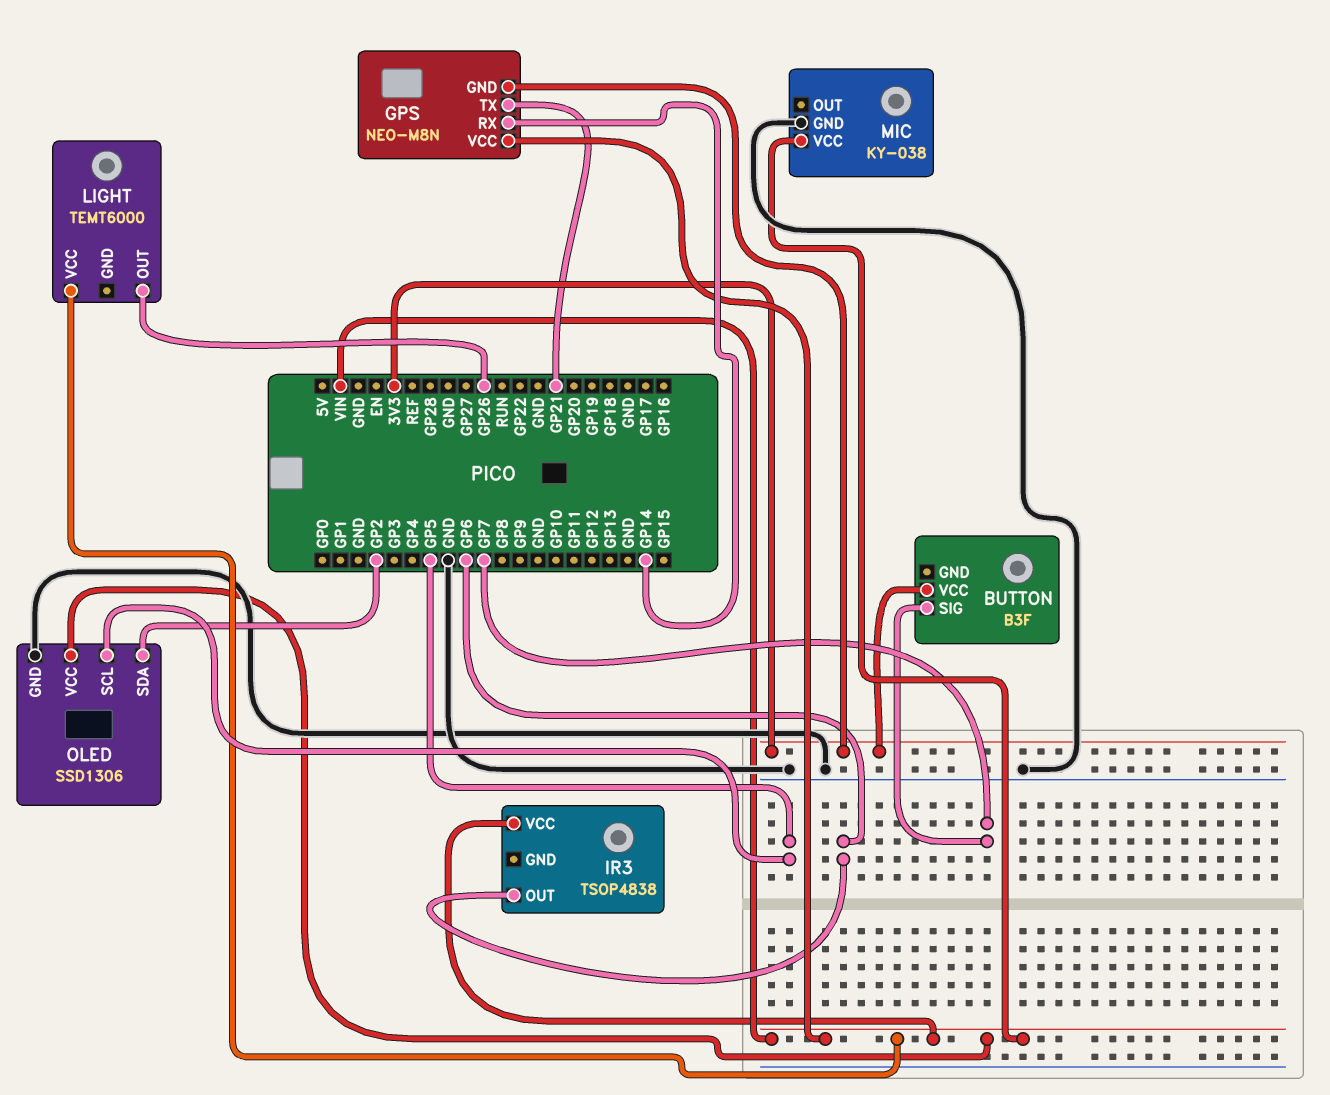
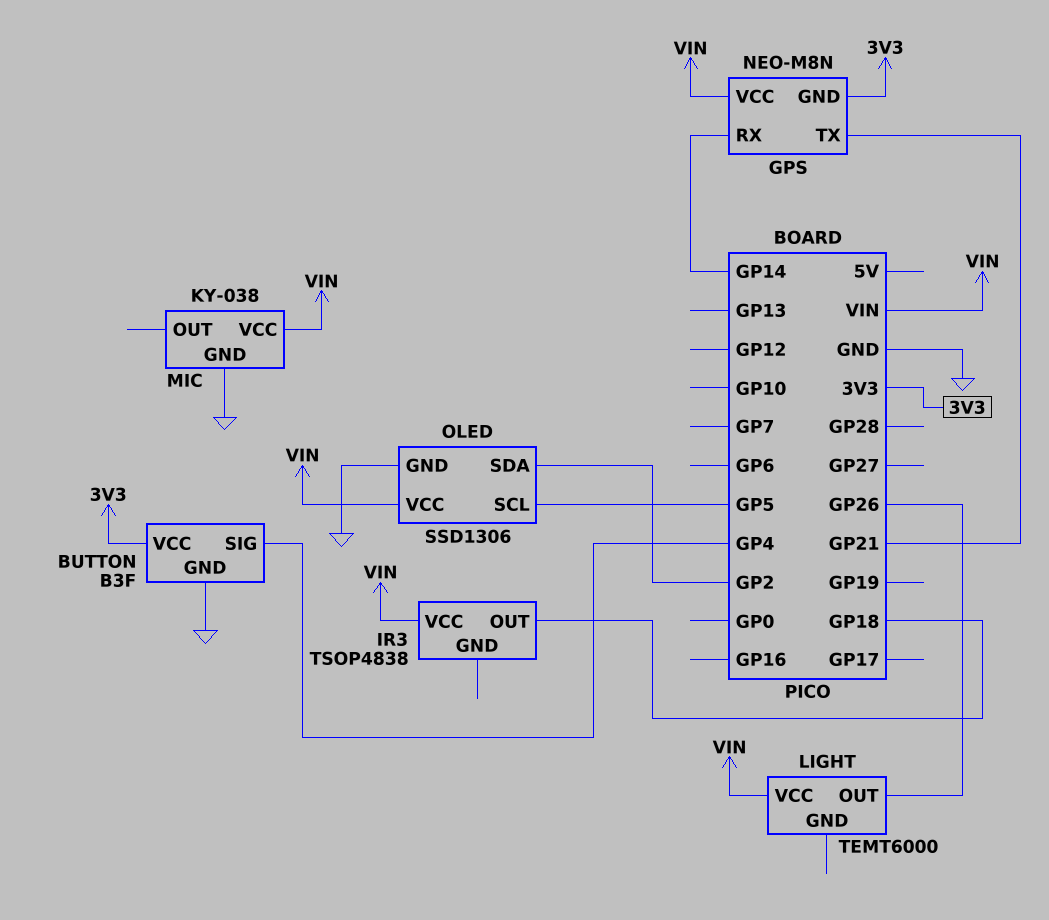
BUTTON pin GND: none -> GND
BUTTON pin SIG: GP7 -> GP4
IR3 pin OUT: GP6 -> GP18

